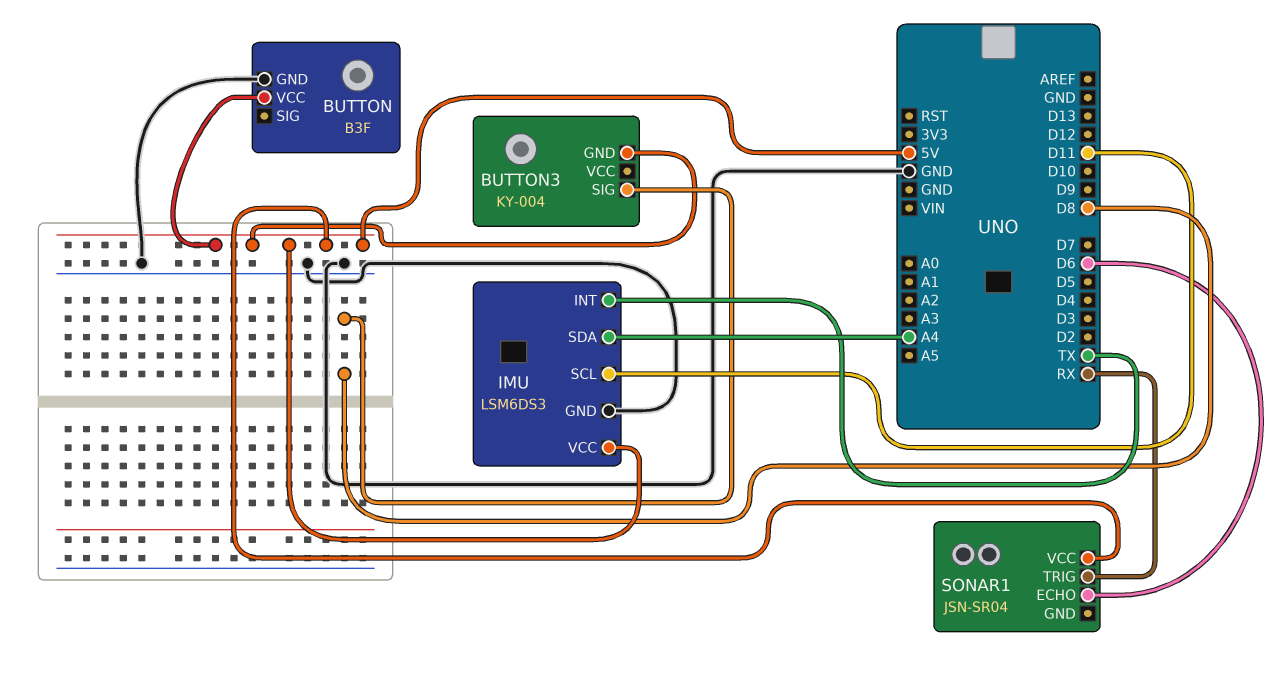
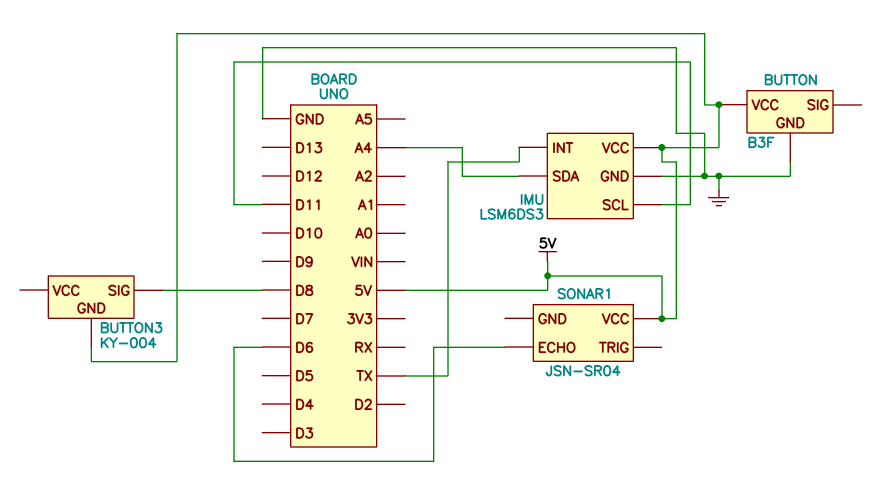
SONAR1 pin TRIG: RX -> none

